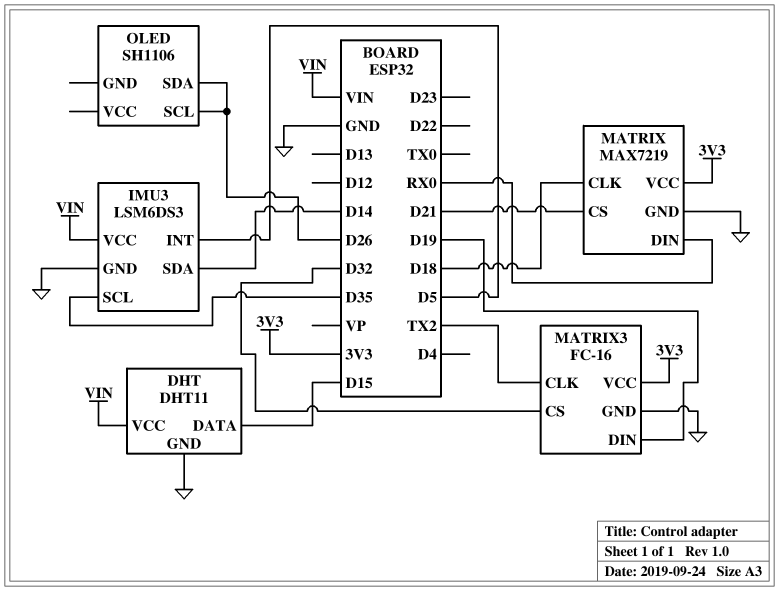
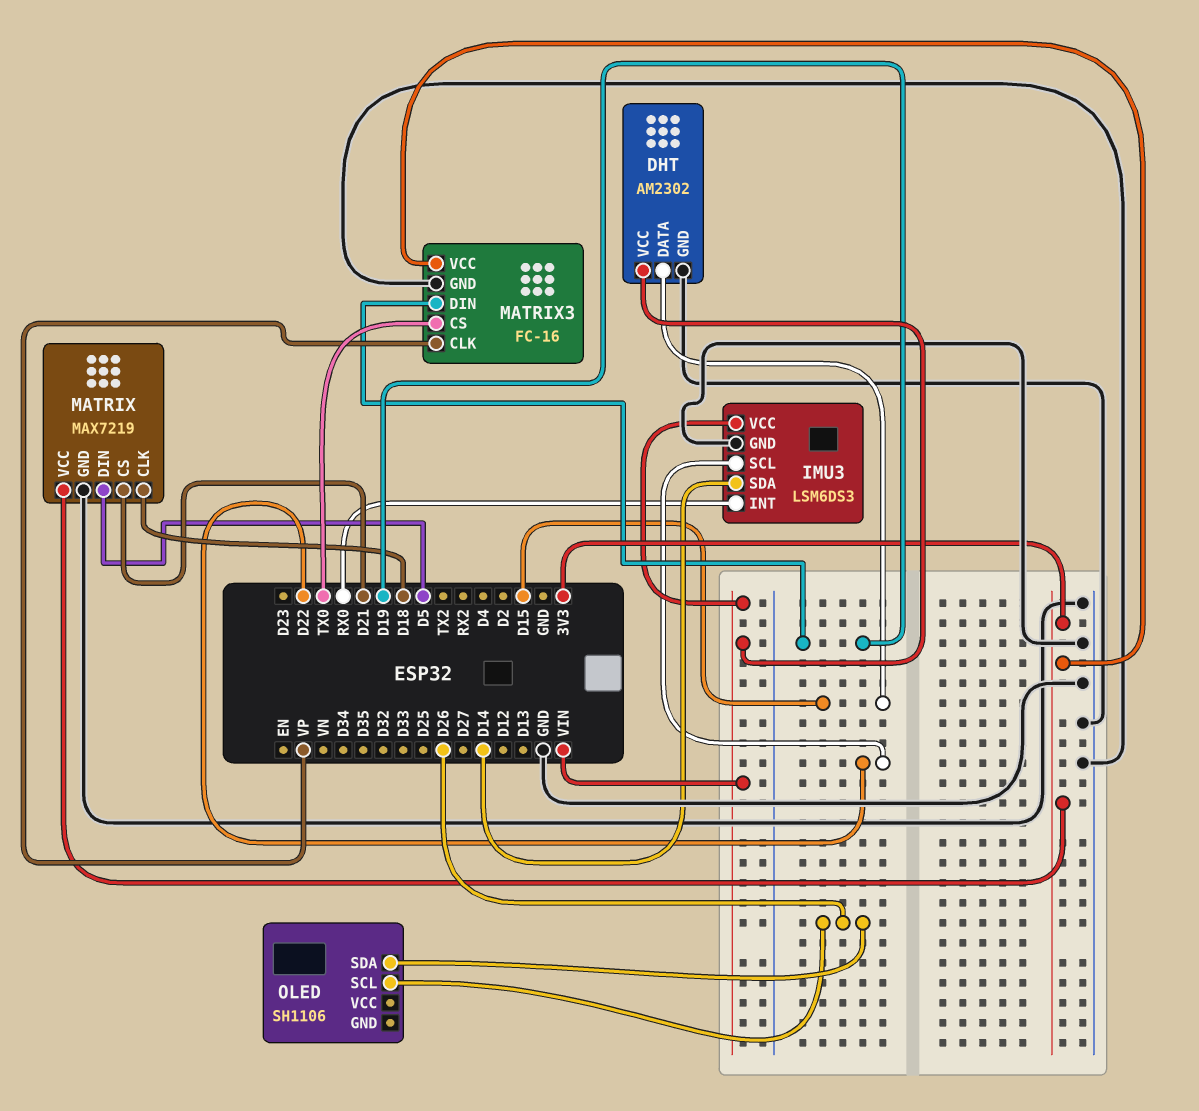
DHT: DHT11 -> AM2302
IMU3 pin INT: D5 -> RX0
IMU3 pin SCL: D35 -> D22
MATRIX pin DIN: RX0 -> D5
MATRIX3 pin CLK: TX2 -> VP
MATRIX3 pin CS: D32 -> TX0

